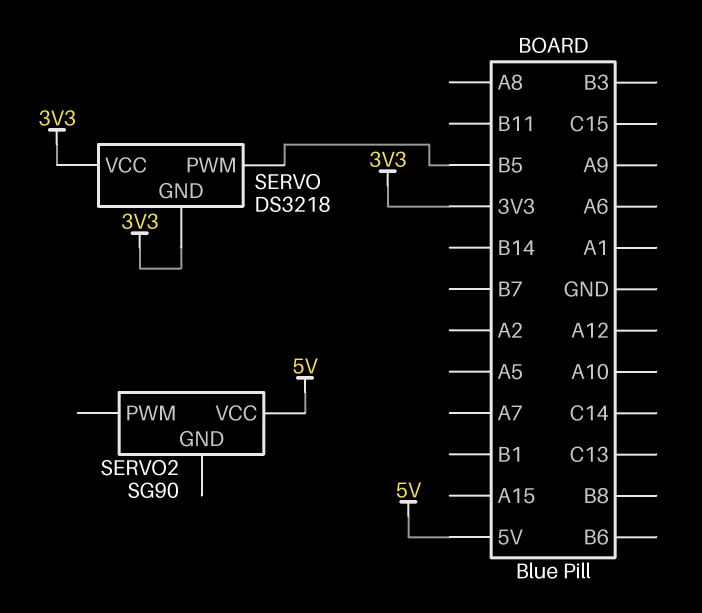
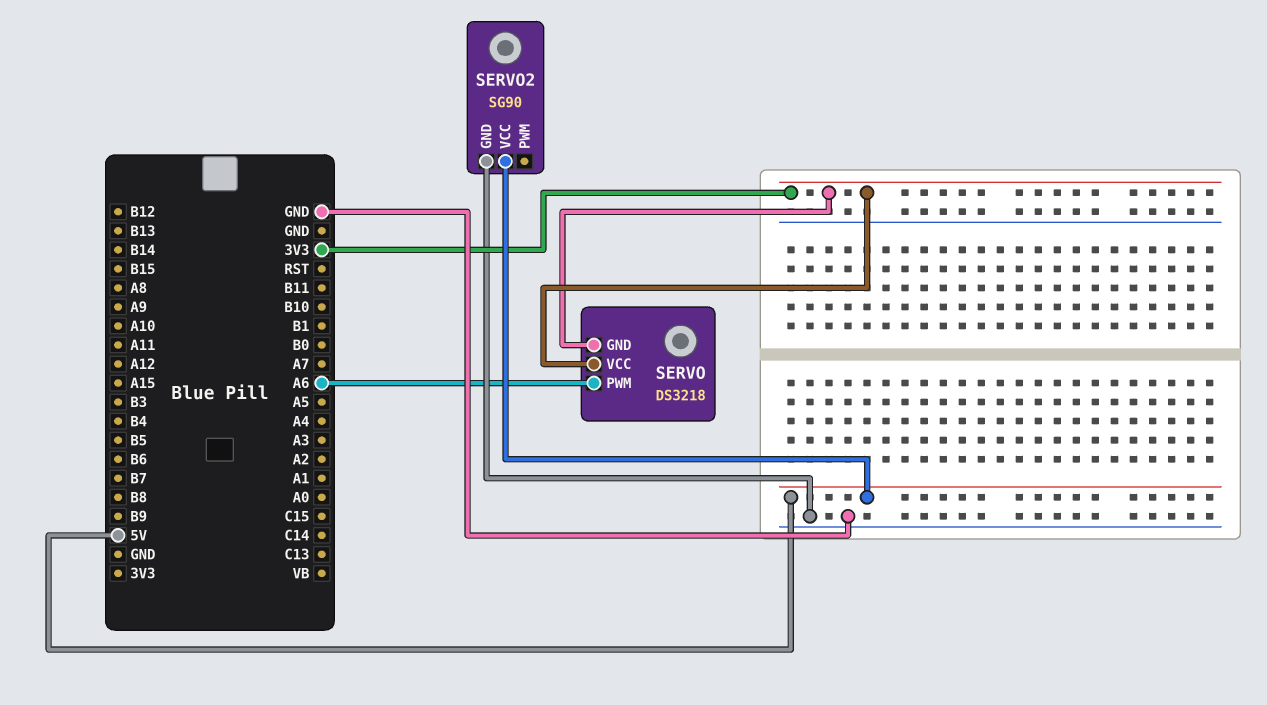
SERVO pin PWM: B5 -> A6
SERVO2 pin GND: none -> GND

